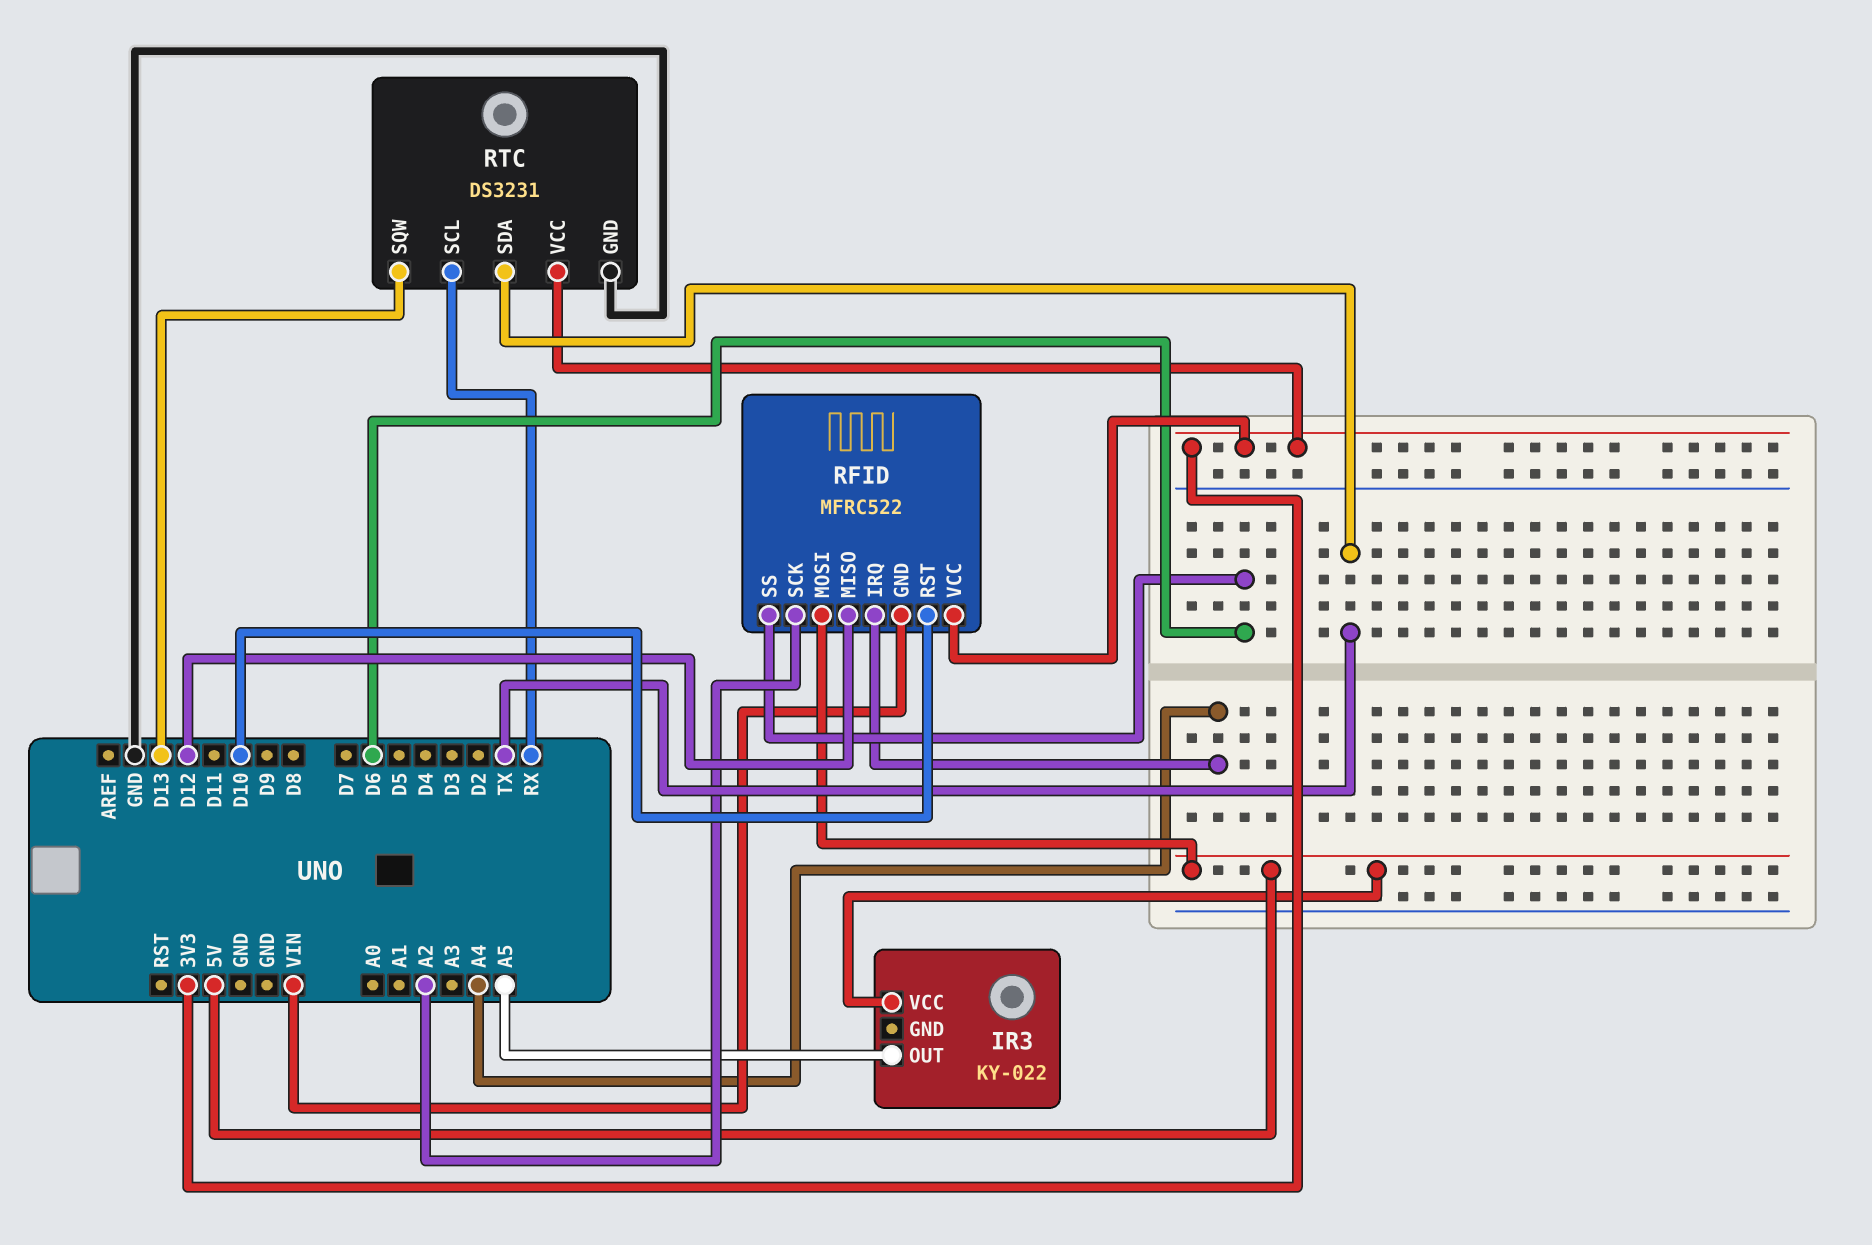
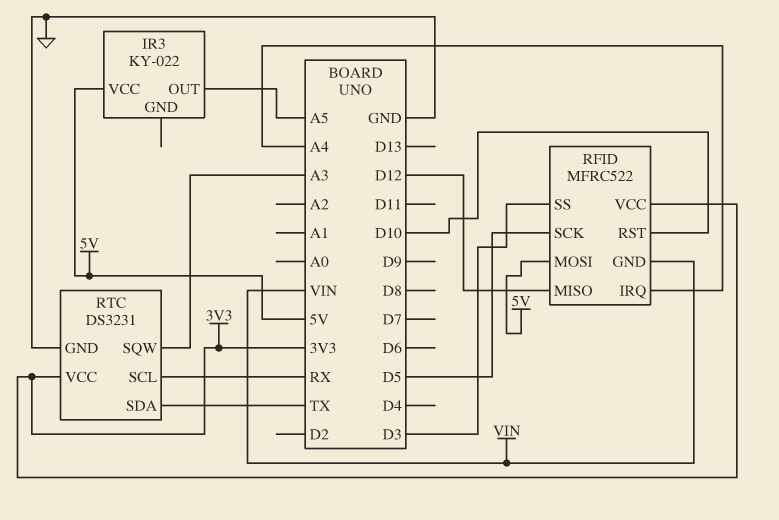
RFID pin SCK: A2 -> D5
RFID pin SS: D6 -> D3
RTC pin SQW: D13 -> A3

